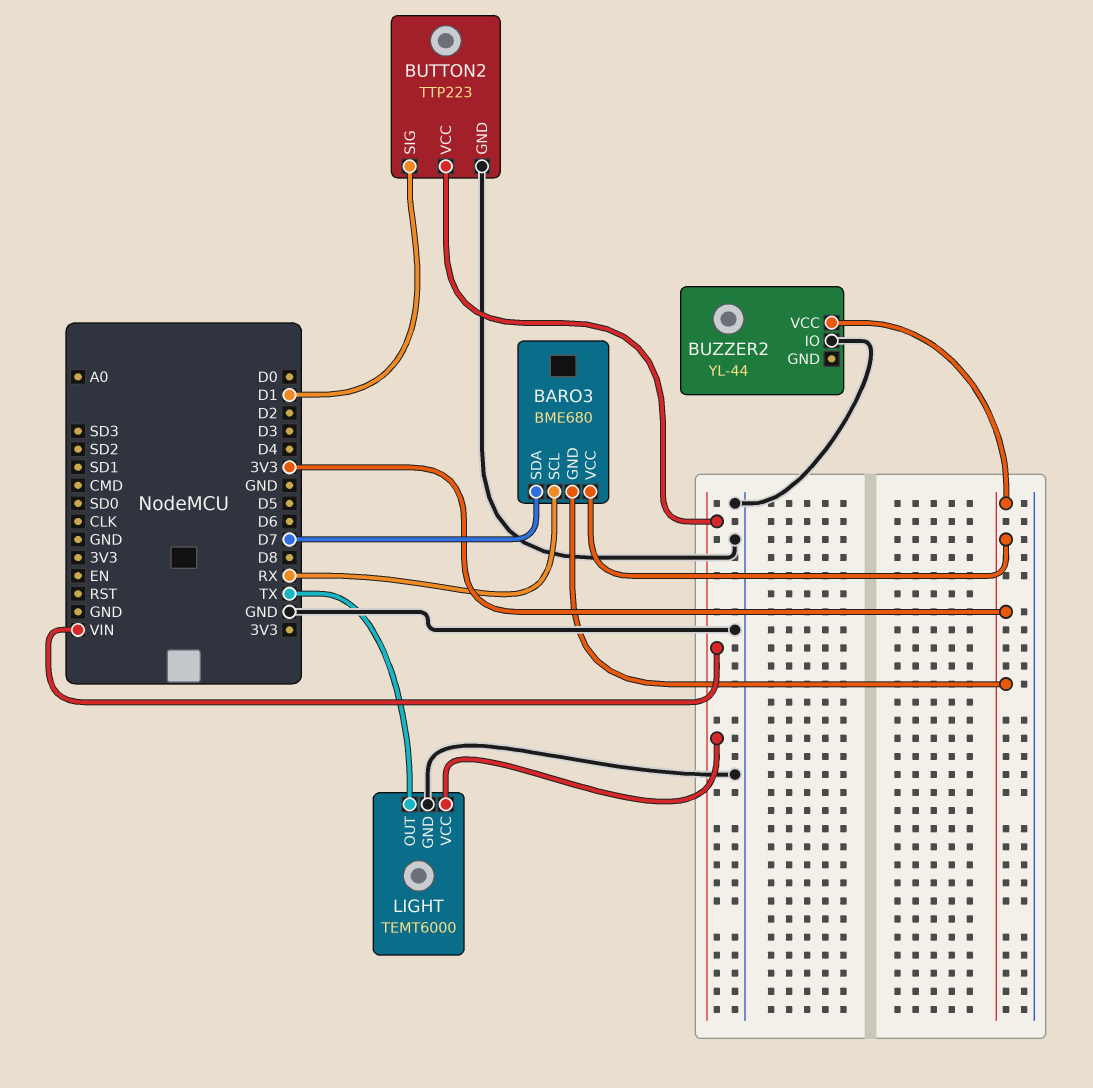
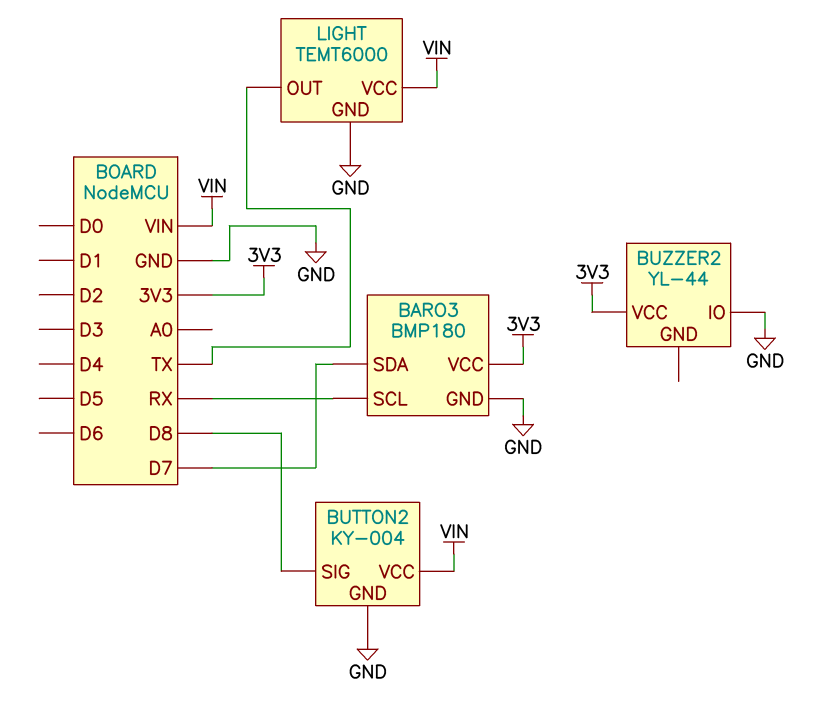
BARO3: BME680 -> BMP180
BARO3 pin GND: 3V3 -> GND
BUTTON2: TTP223 -> KY-004
BUTTON2 pin SIG: D1 -> D8

